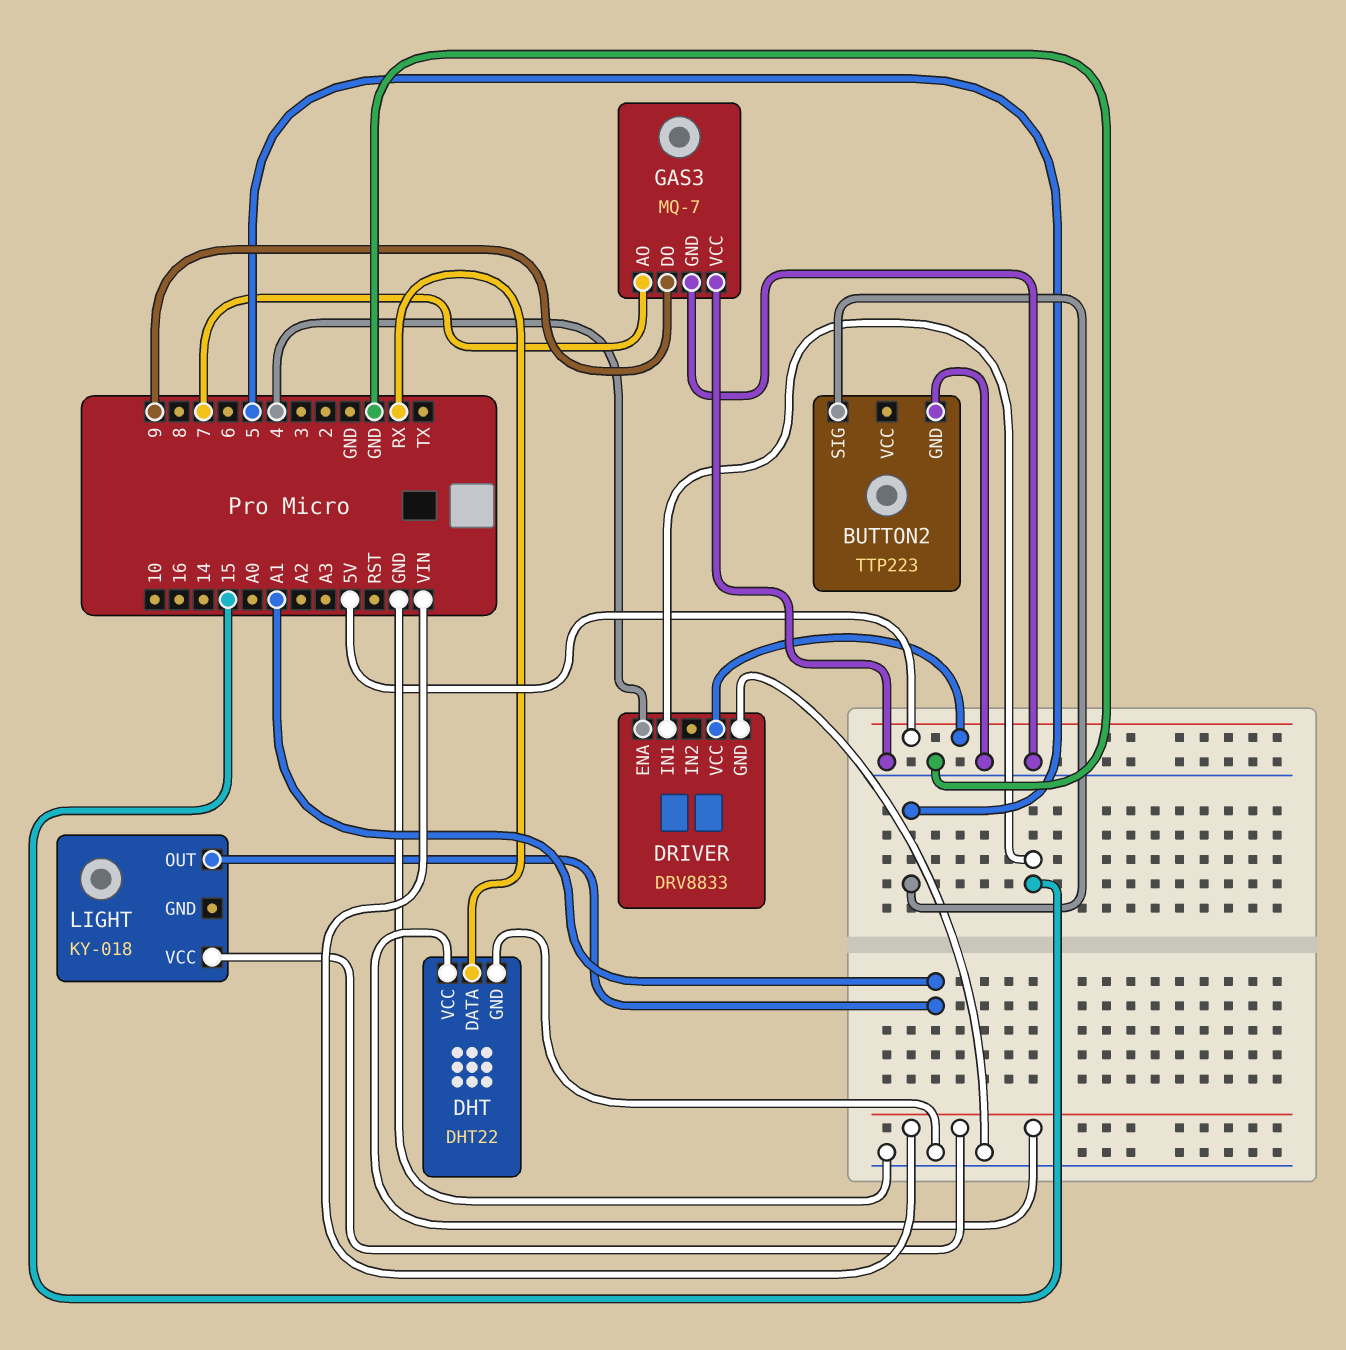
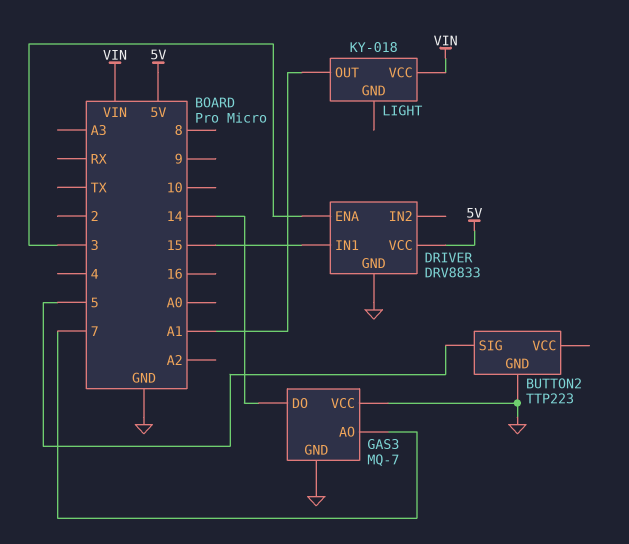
DHT: DHT22 -> none
DHT pin DATA: RX -> none
DHT pin GND: GND -> none
DHT pin VCC: VIN -> none
DRIVER pin ENA: 4 -> 3
GAS3 pin DO: 9 -> 14

